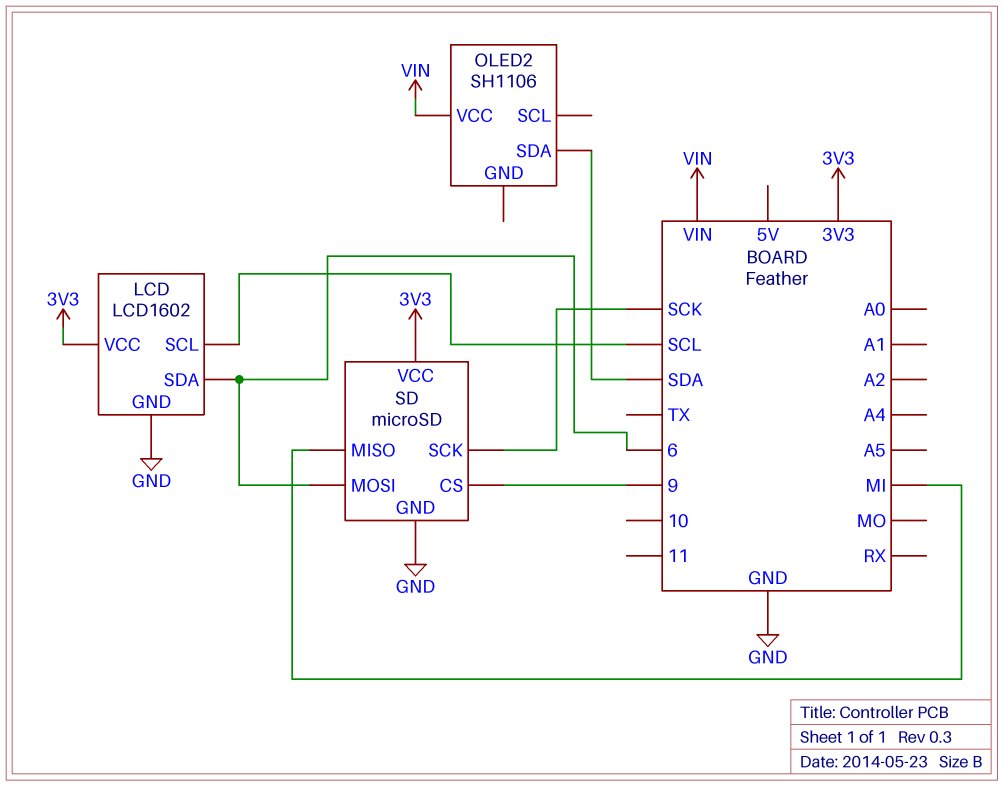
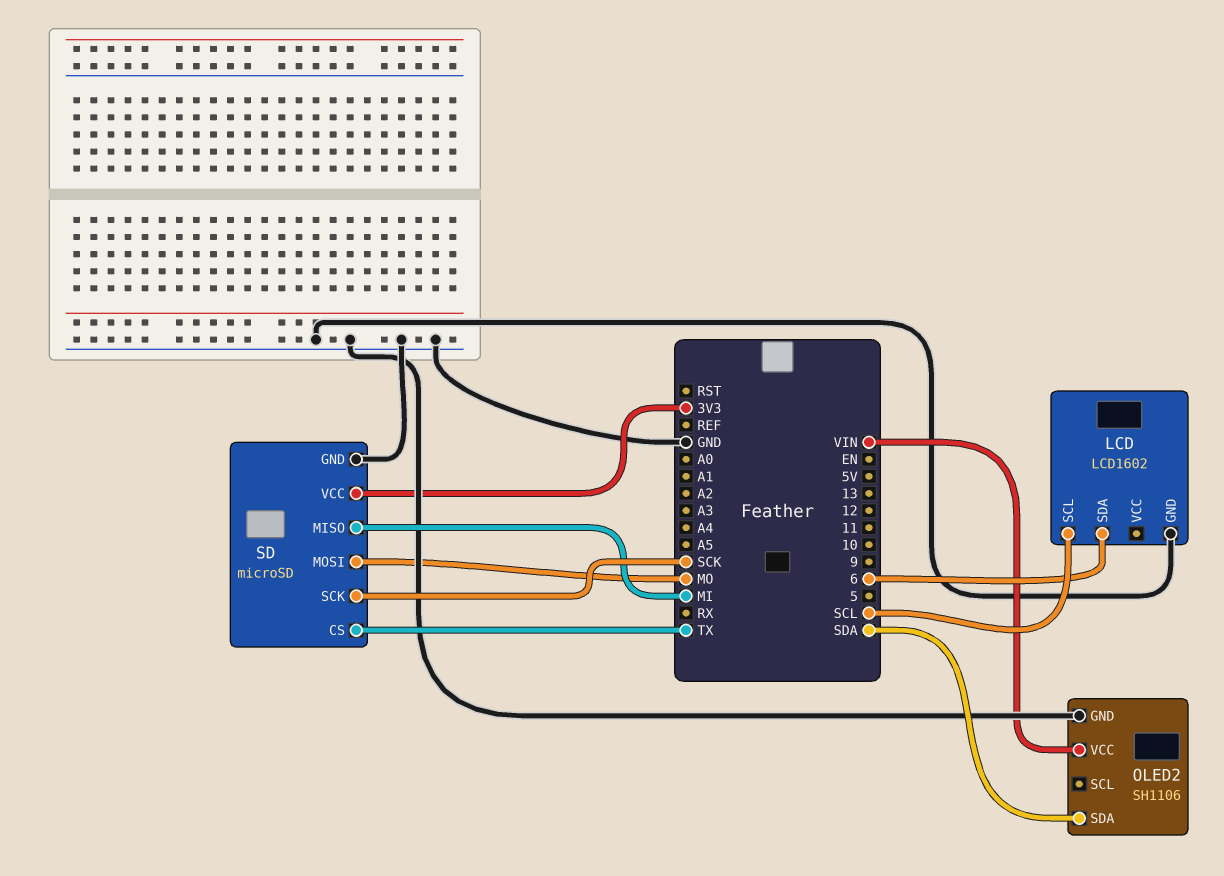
LCD pin VCC: 3V3 -> none
OLED2 pin GND: none -> GND
SD pin CS: 9 -> TX
SD pin MOSI: 6 -> MO

